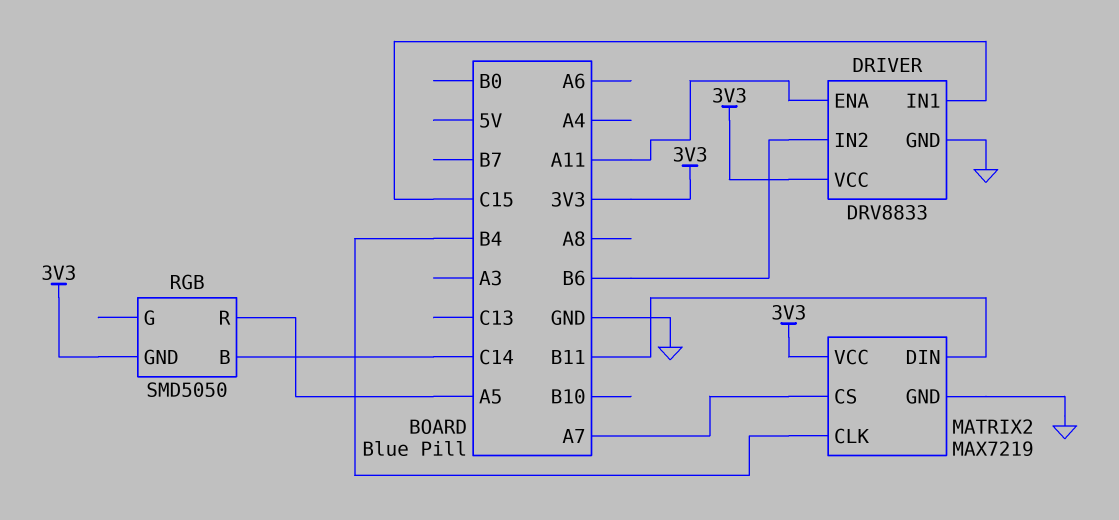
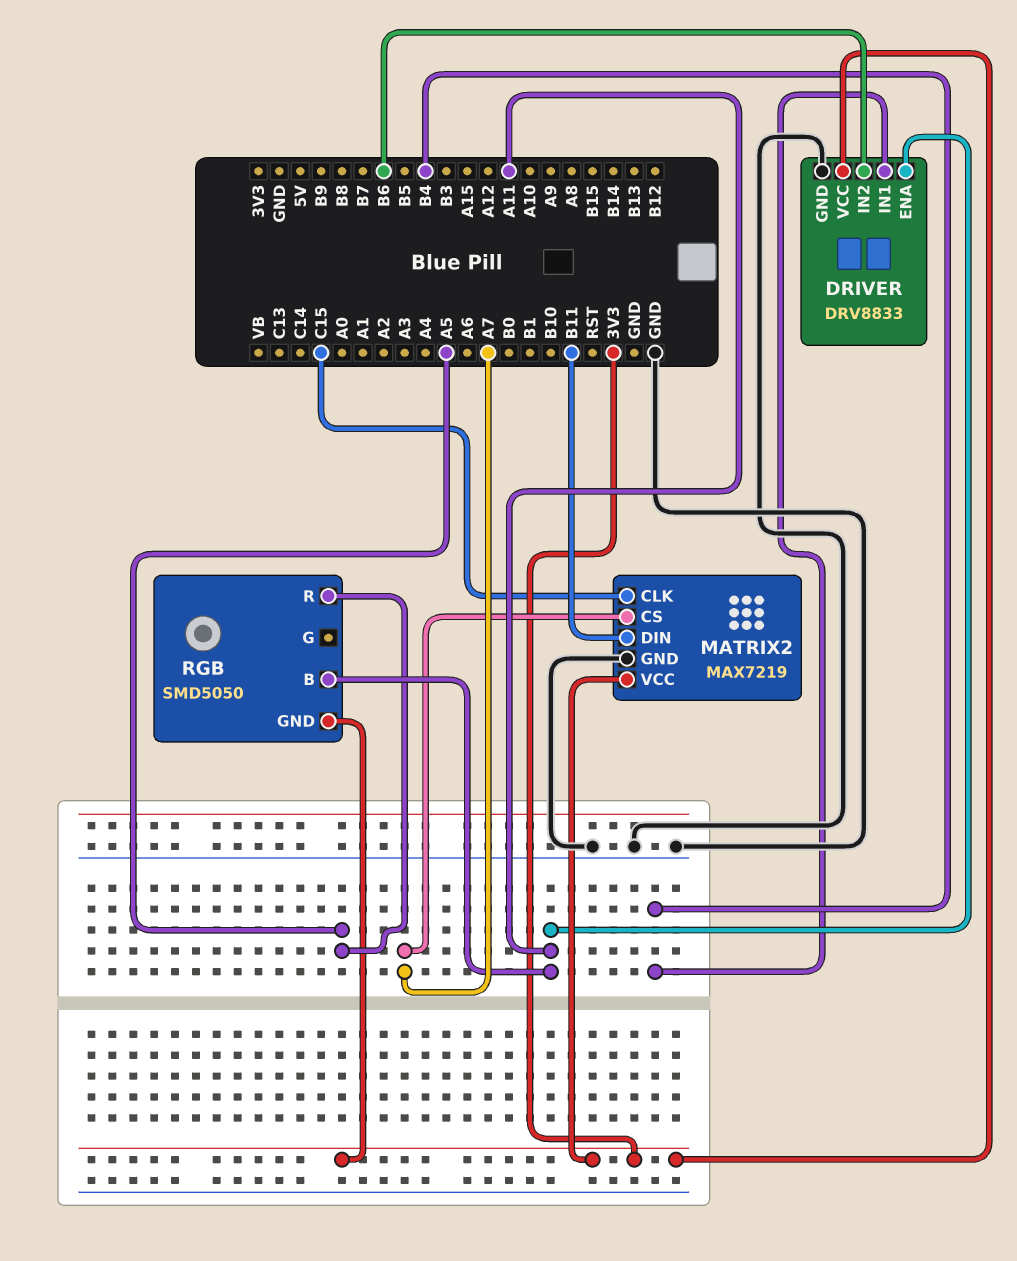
DRIVER pin IN1: C15 -> B4
MATRIX2 pin CLK: B4 -> C15
RGB pin B: C14 -> A11

